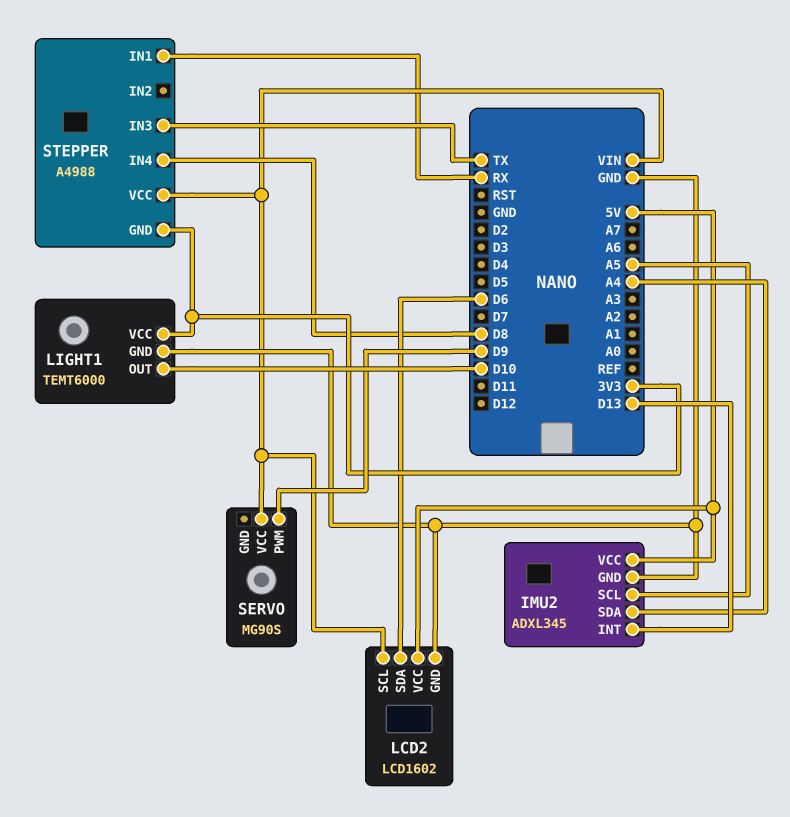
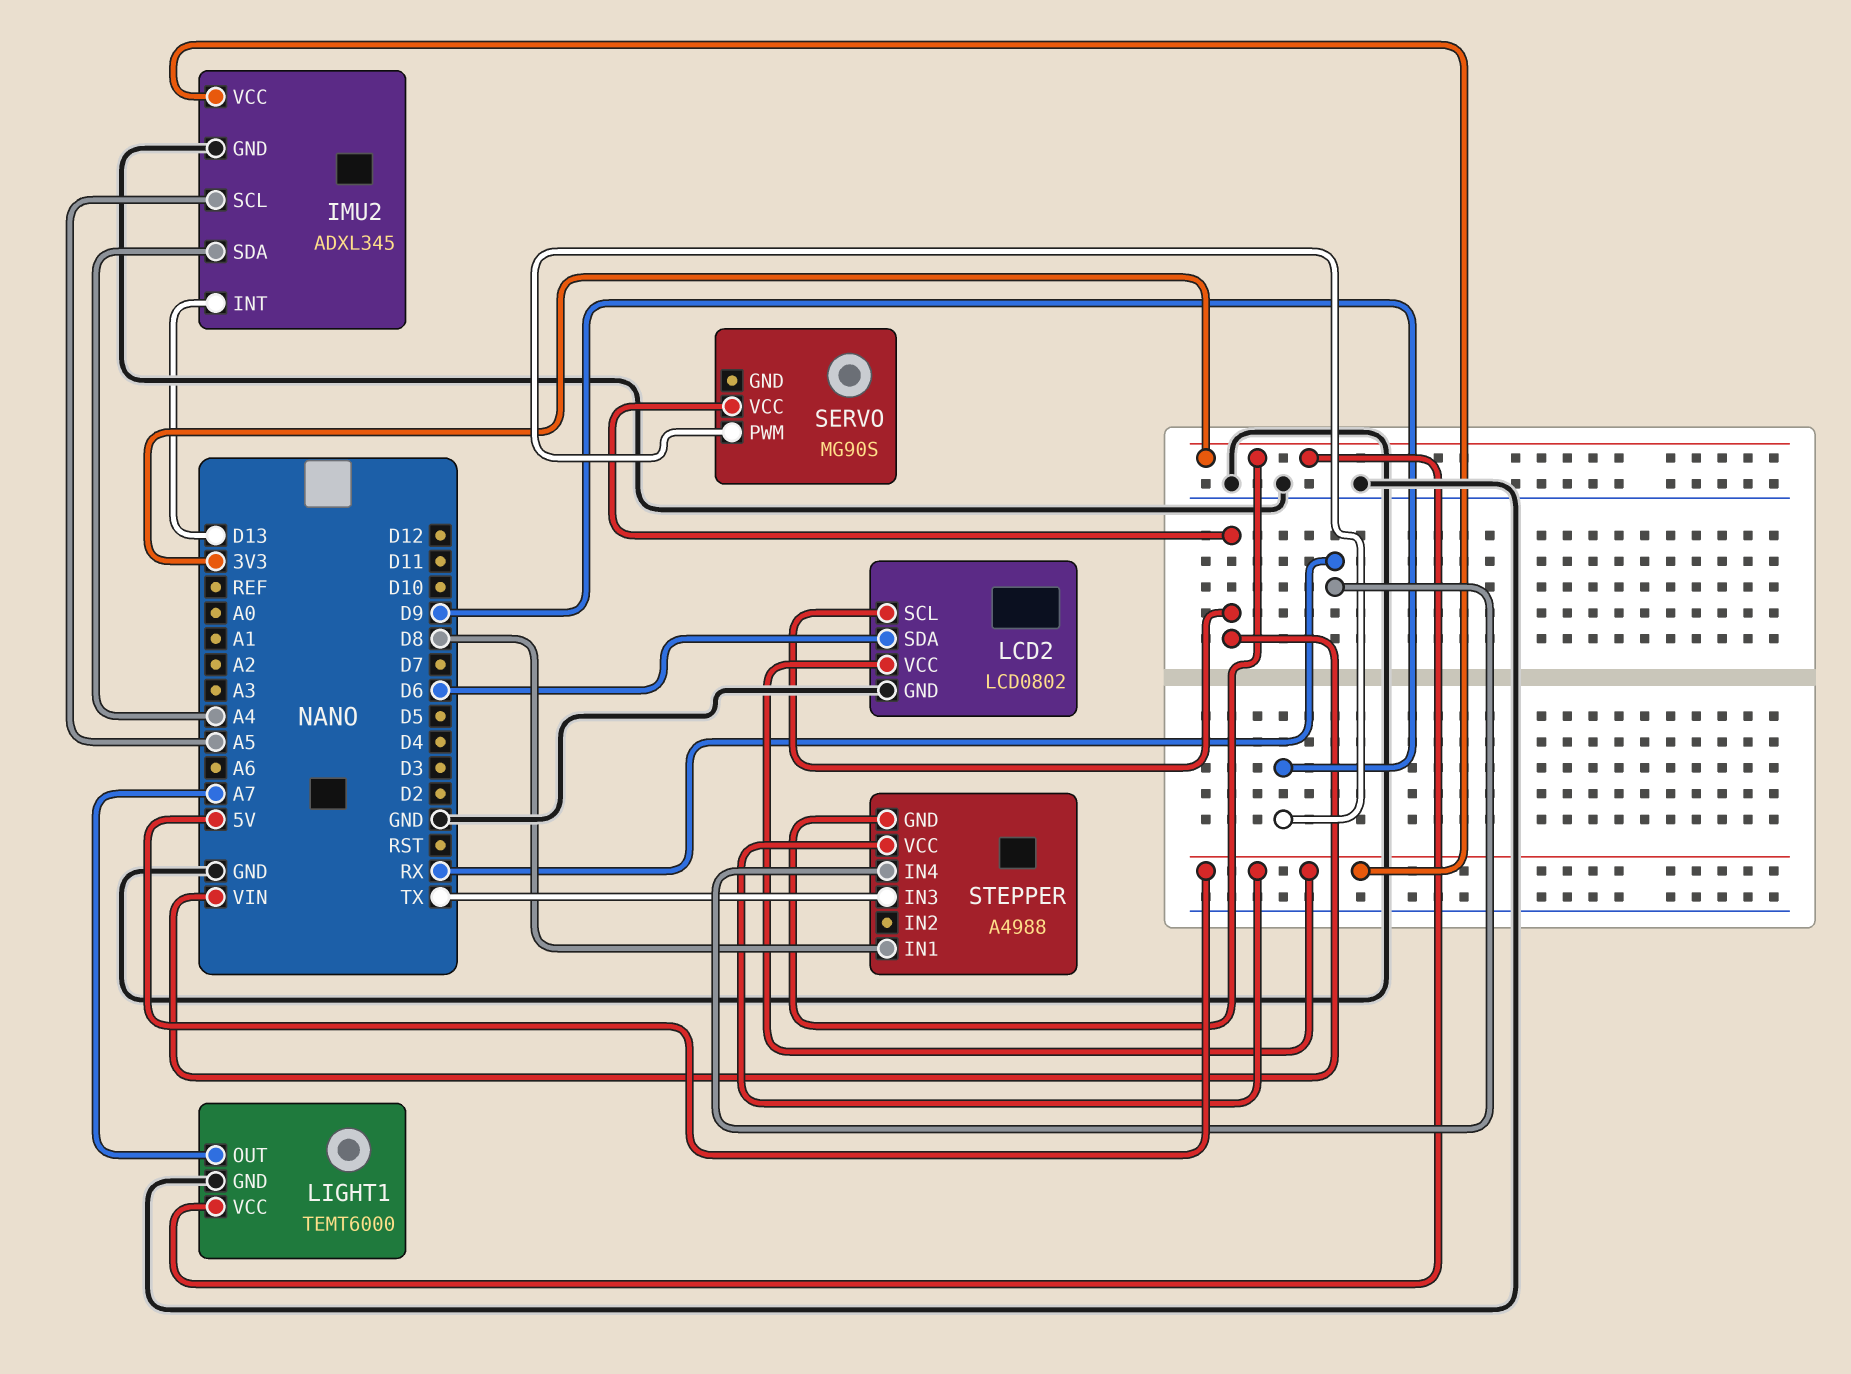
LCD2: LCD1602 -> LCD0802
LIGHT1 pin OUT: D10 -> A7
STEPPER pin IN1: RX -> D8
STEPPER pin IN4: D8 -> RX
STEPPER pin VCC: VIN -> 5V

